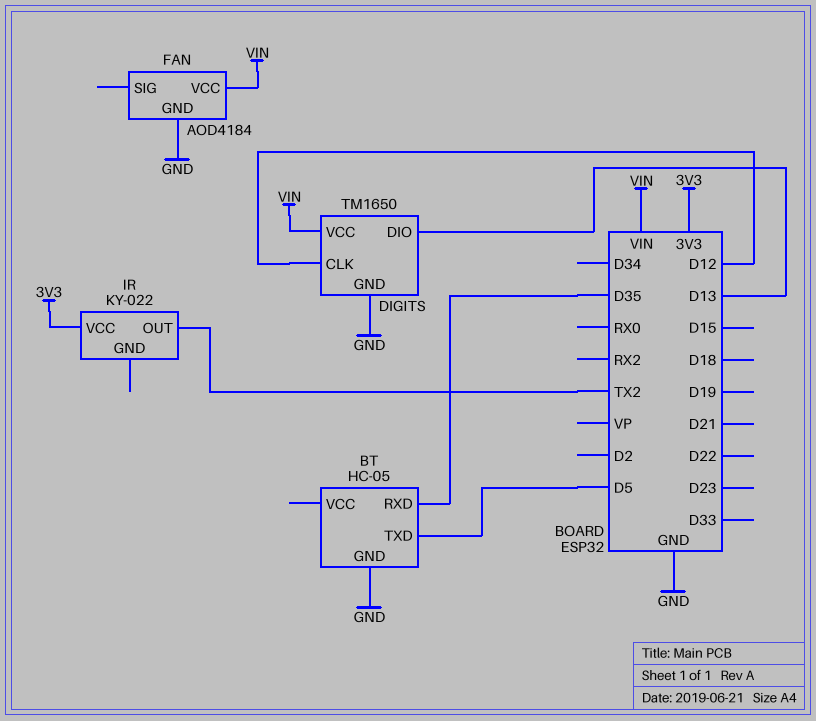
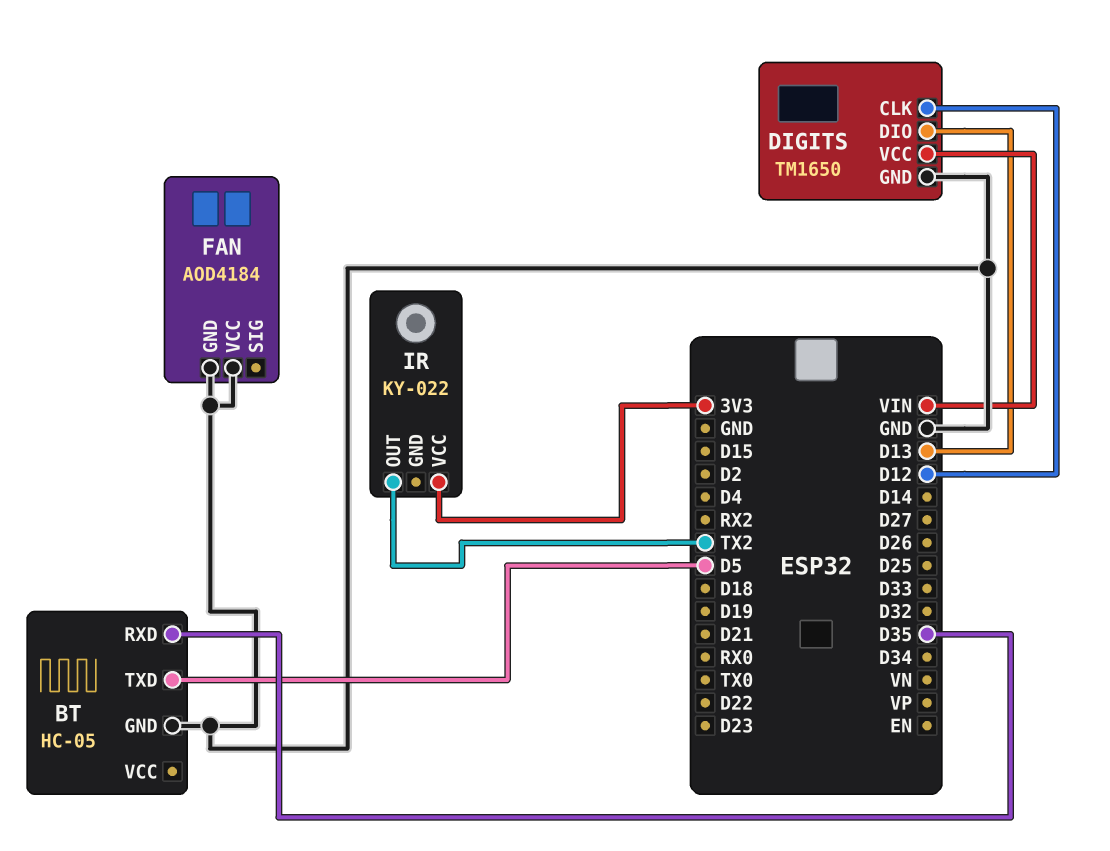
FAN pin VCC: VIN -> GND

